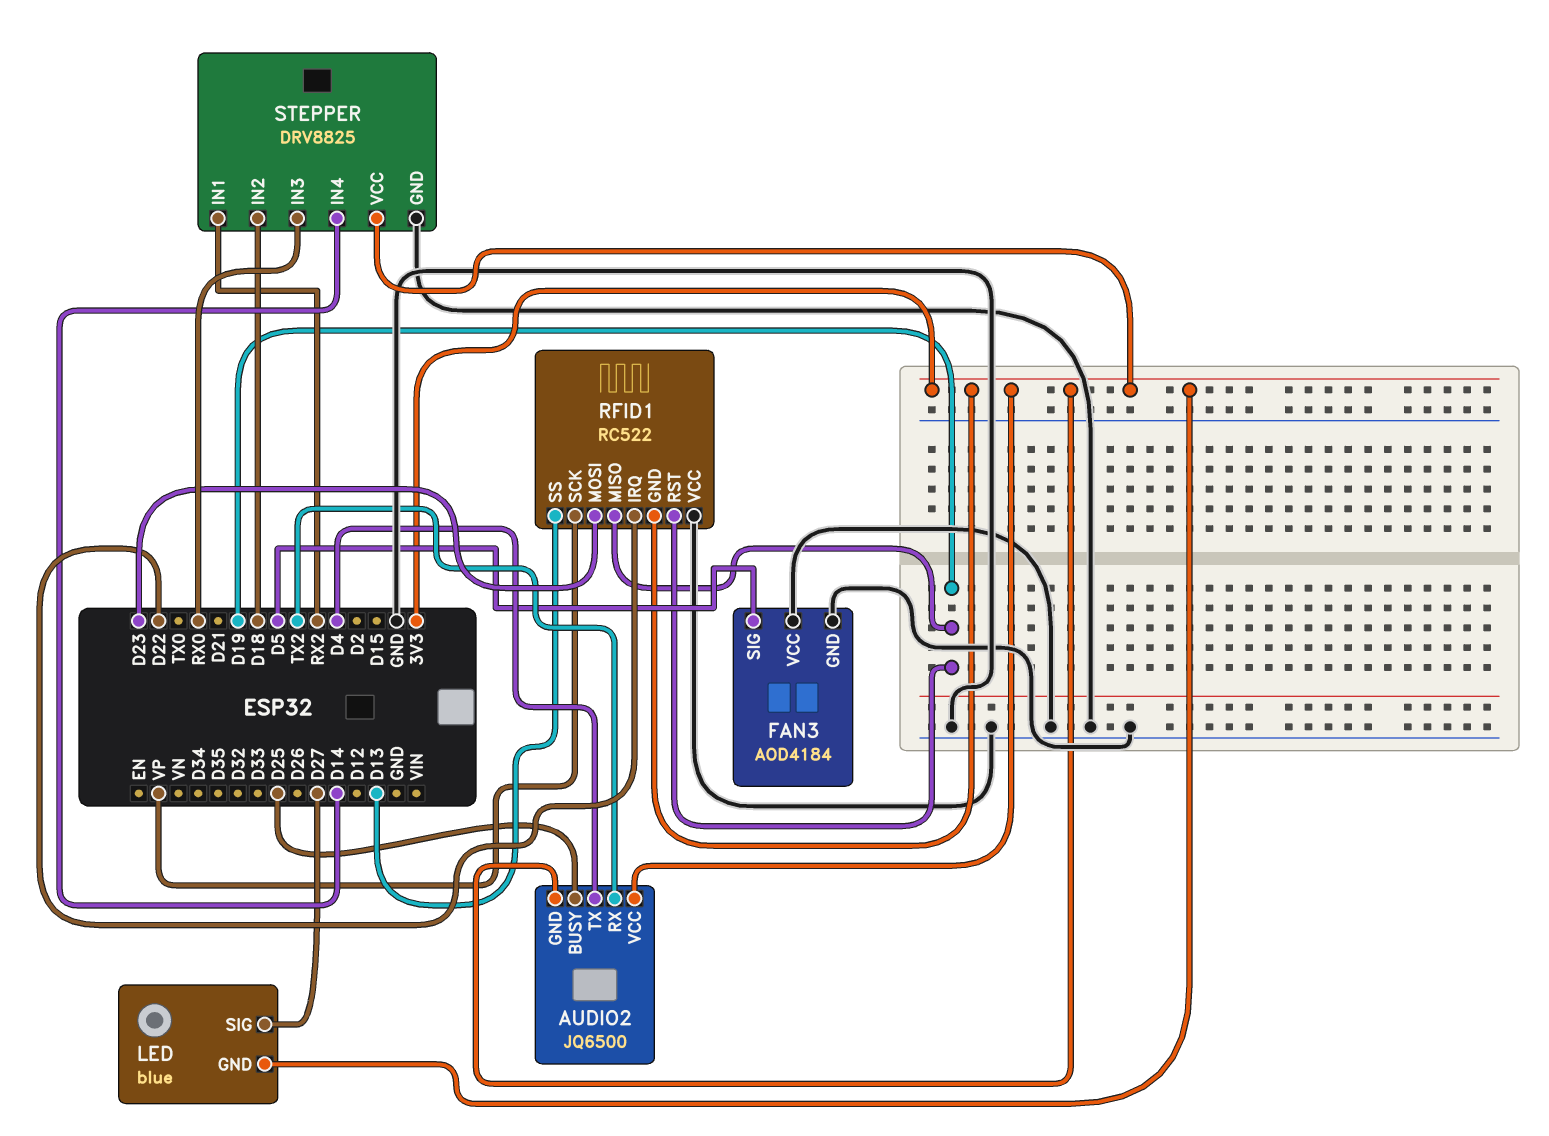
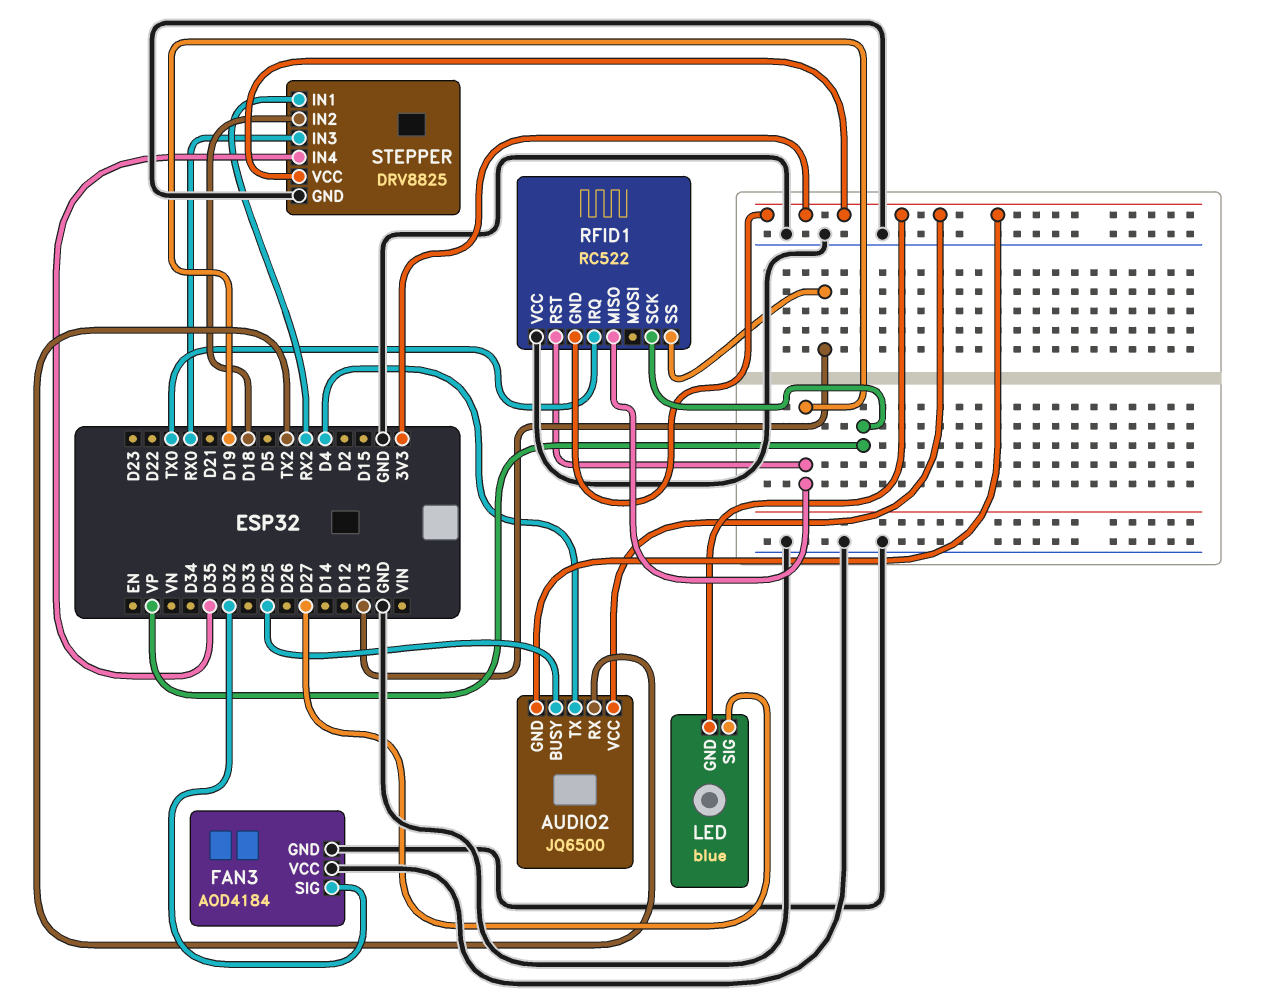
FAN3 pin SIG: D5 -> D32
RFID1 pin IRQ: D22 -> TX0
RFID1 pin MOSI: D23 -> none
STEPPER pin IN4: D14 -> D35

